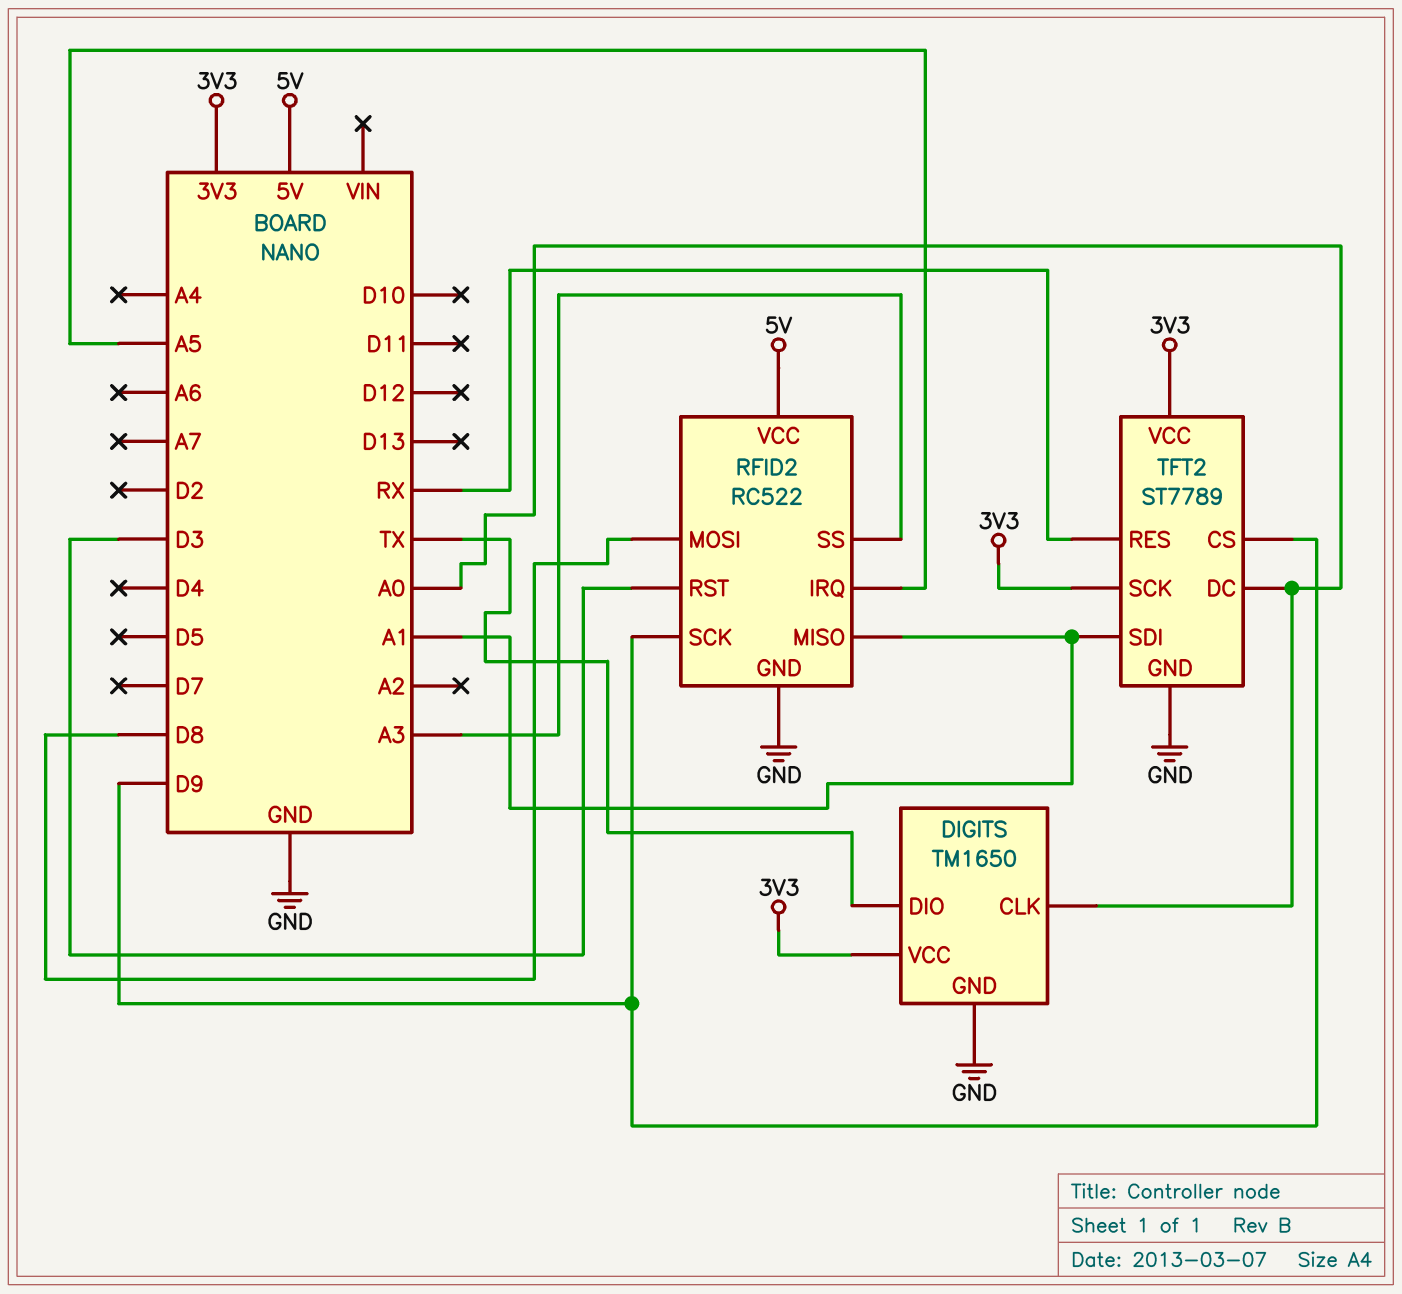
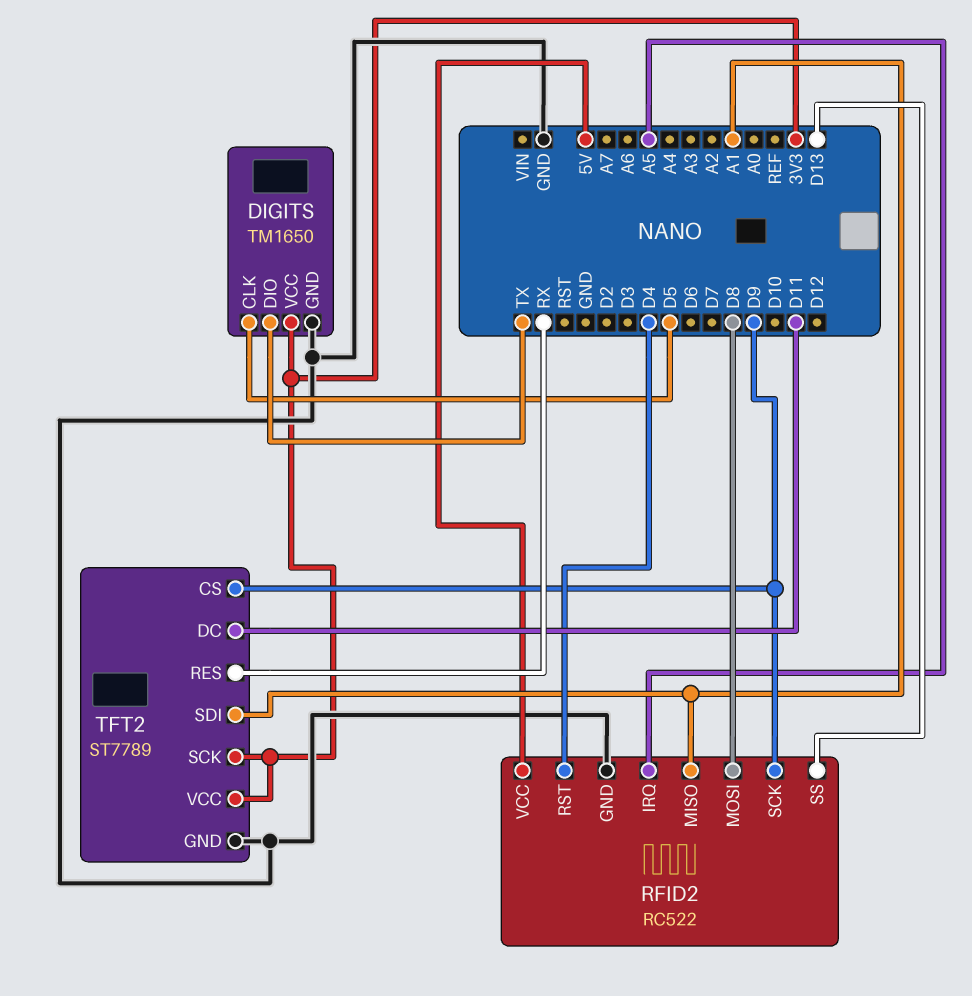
DIGITS pin CLK: A0 -> D5
RFID2 pin RST: D3 -> D4
RFID2 pin SS: A3 -> D13
TFT2 pin DC: A0 -> D11

